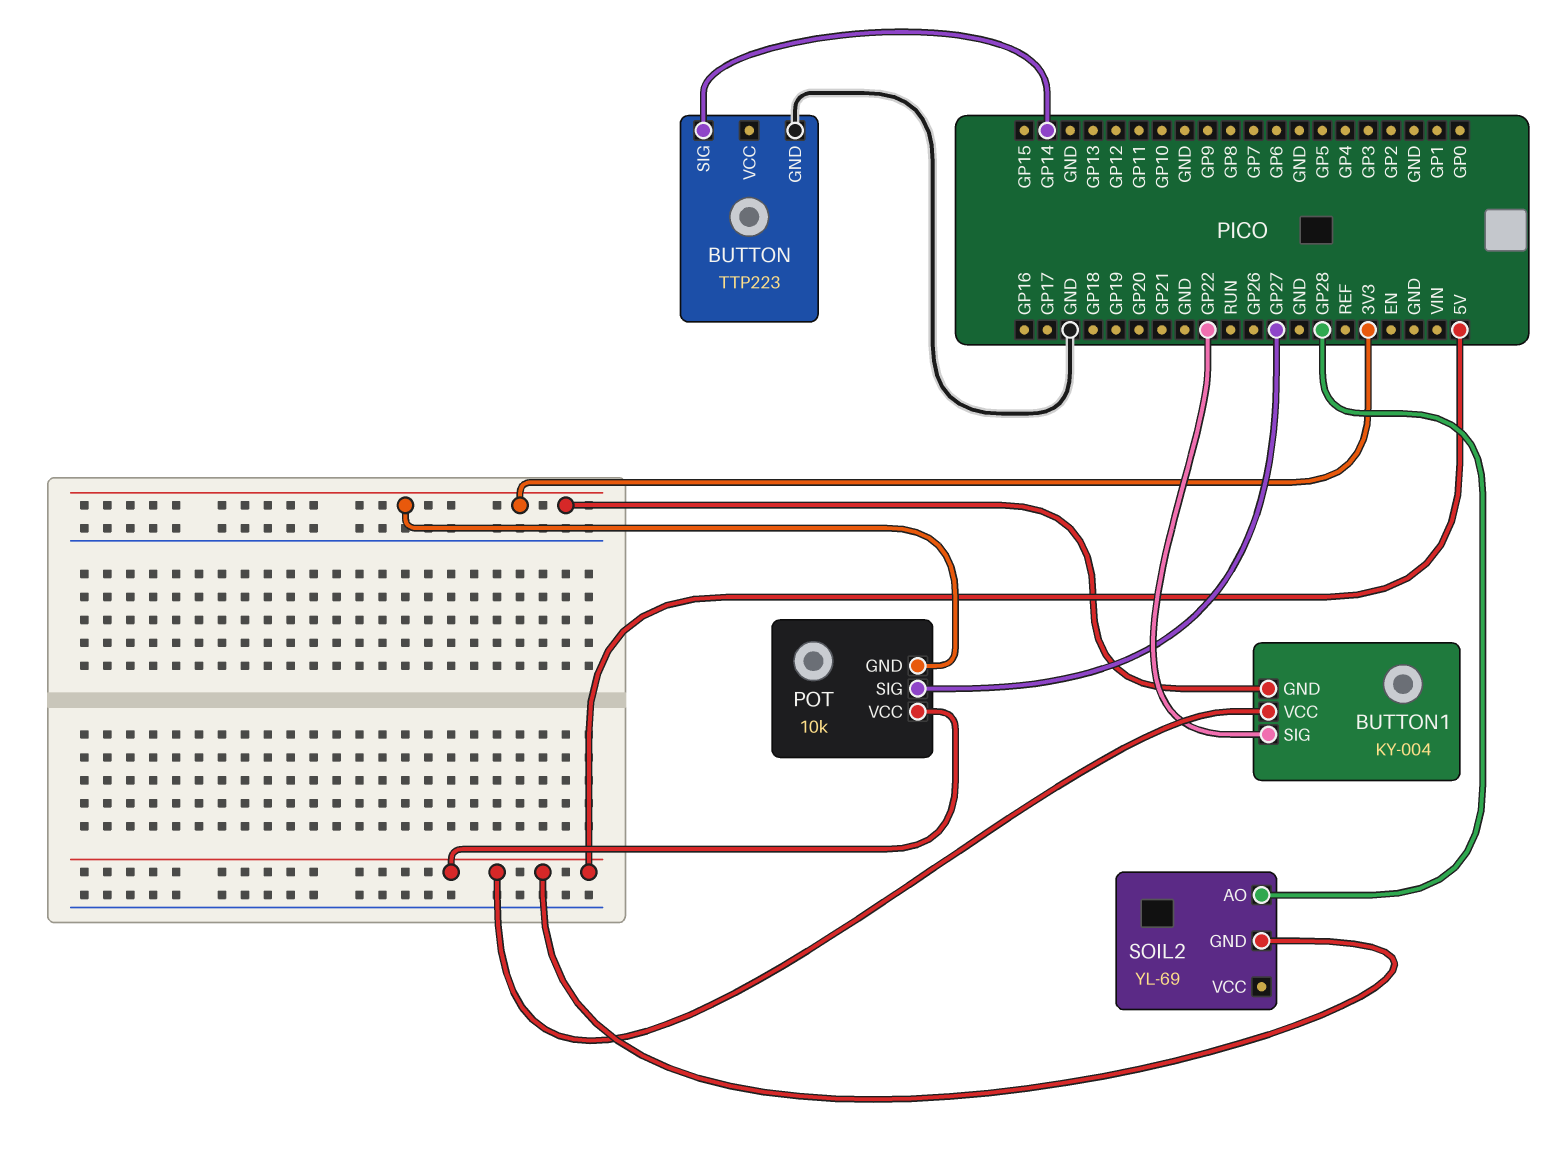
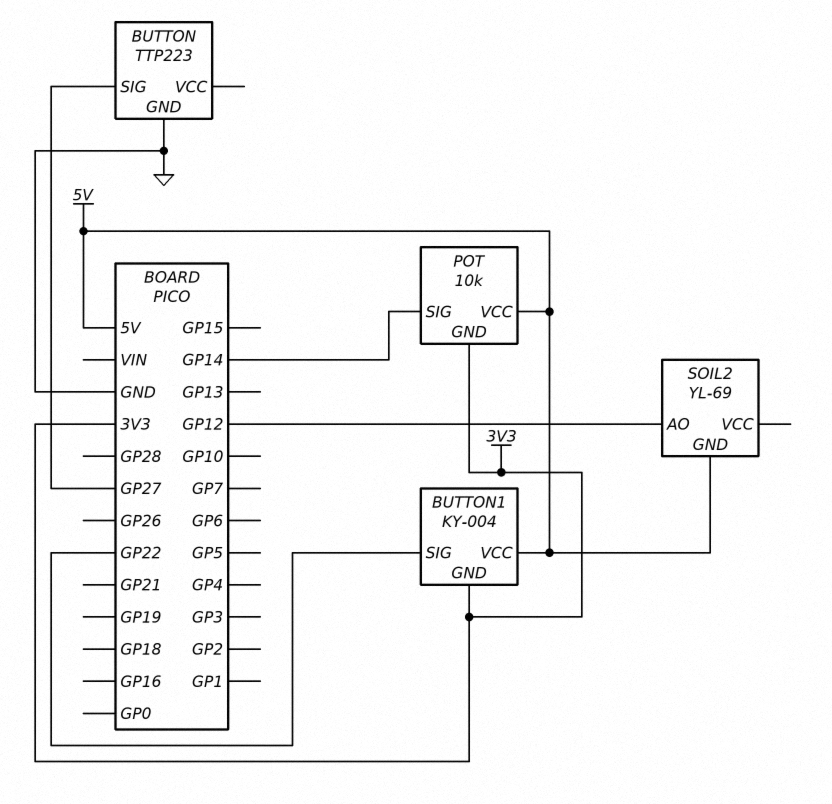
BUTTON pin SIG: GP14 -> GP27
POT pin SIG: GP27 -> GP14
SOIL2 pin AO: GP28 -> GP12

